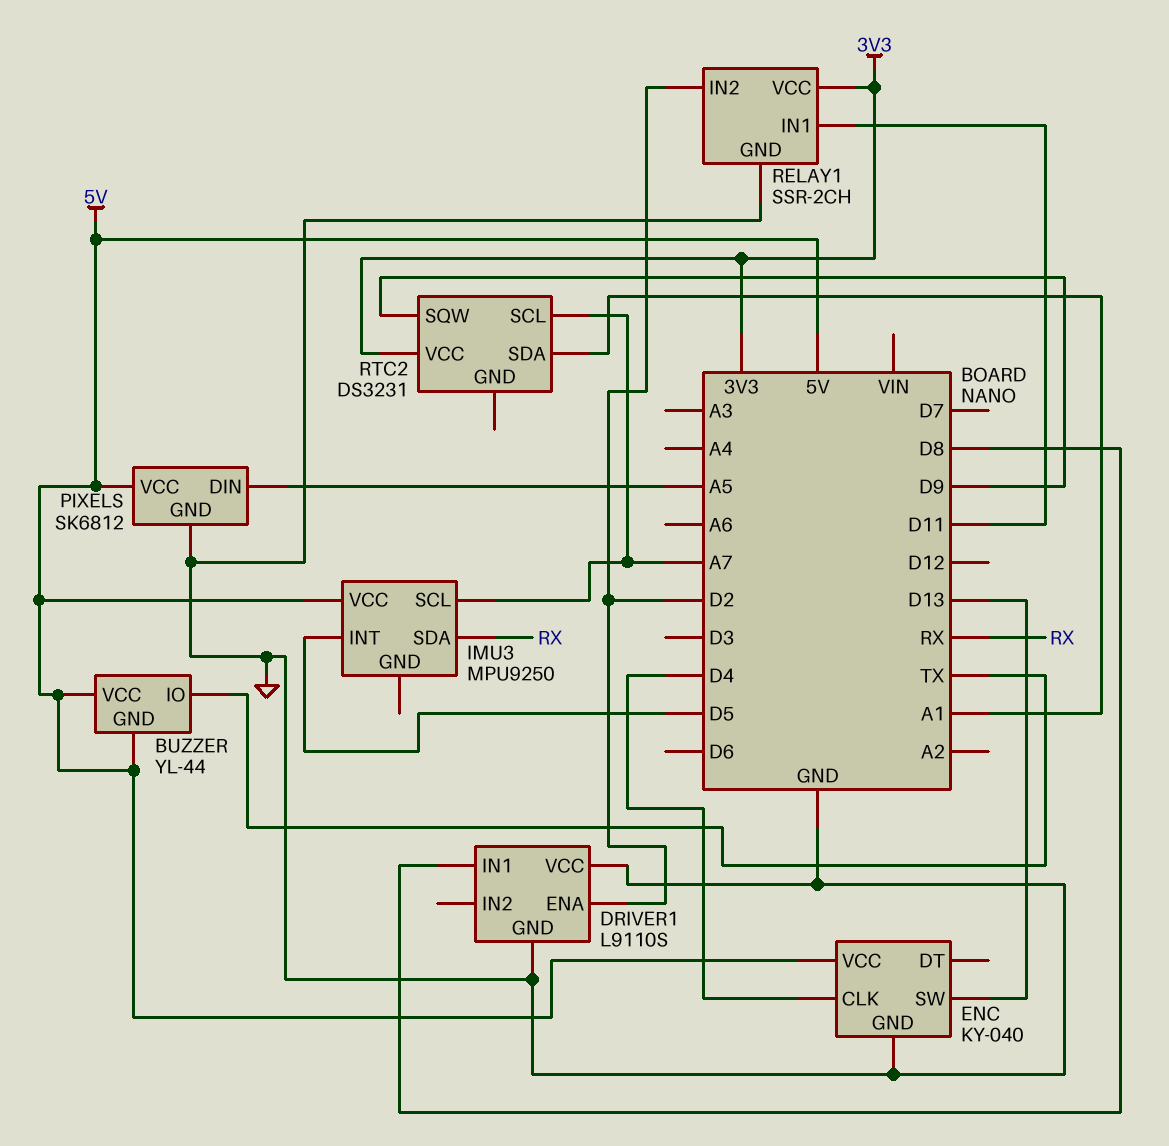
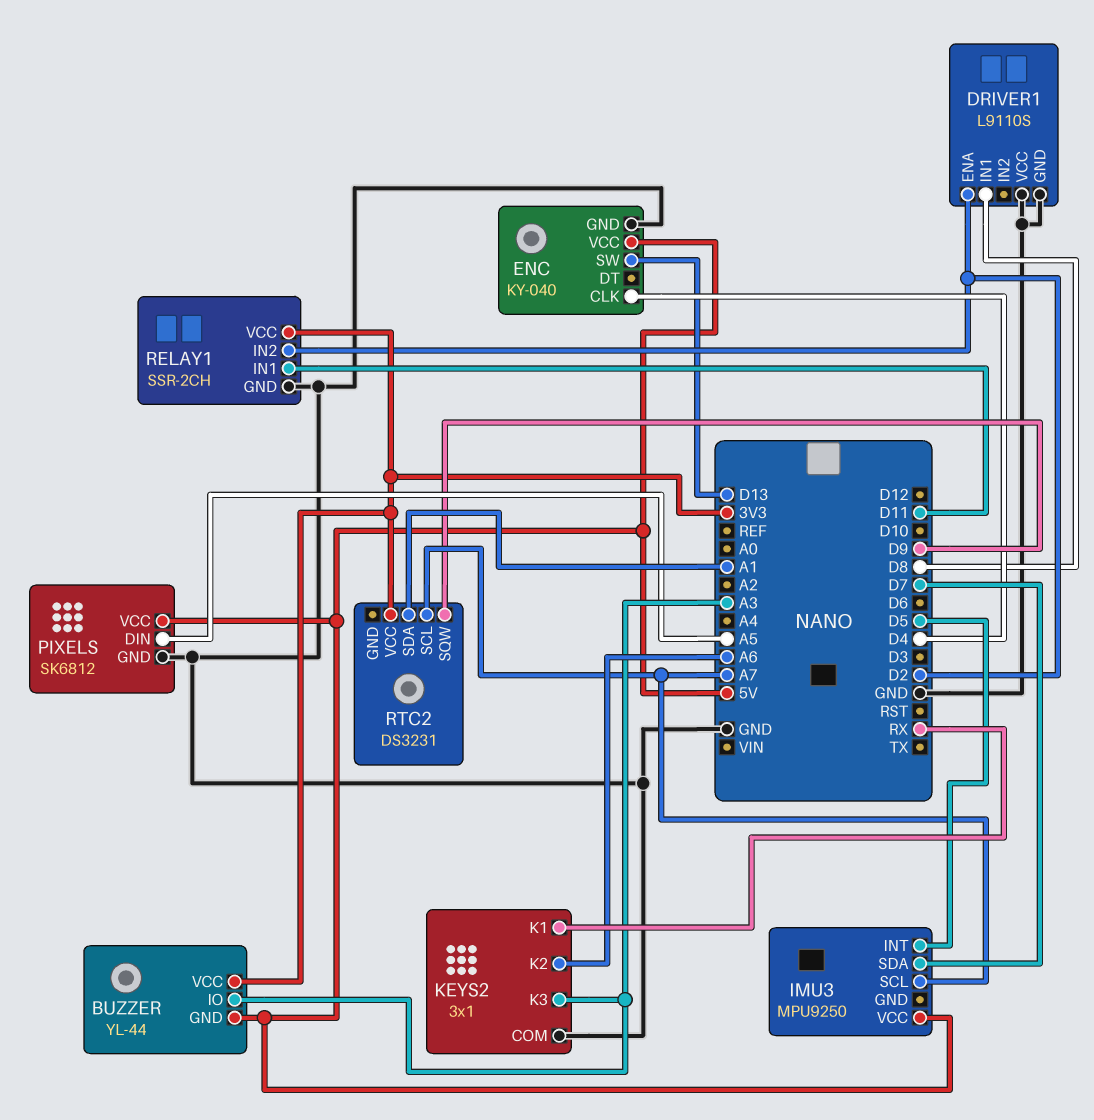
BUZZER pin IO: TX -> A3
BUZZER pin VCC: 5V -> 3V3
IMU3 pin SDA: RX -> D7
KEYS2: none -> 3x1
KEYS2 pin COM: none -> GND
KEYS2 pin K1: none -> RX
KEYS2 pin K2: none -> A6
KEYS2 pin K3: none -> A3

